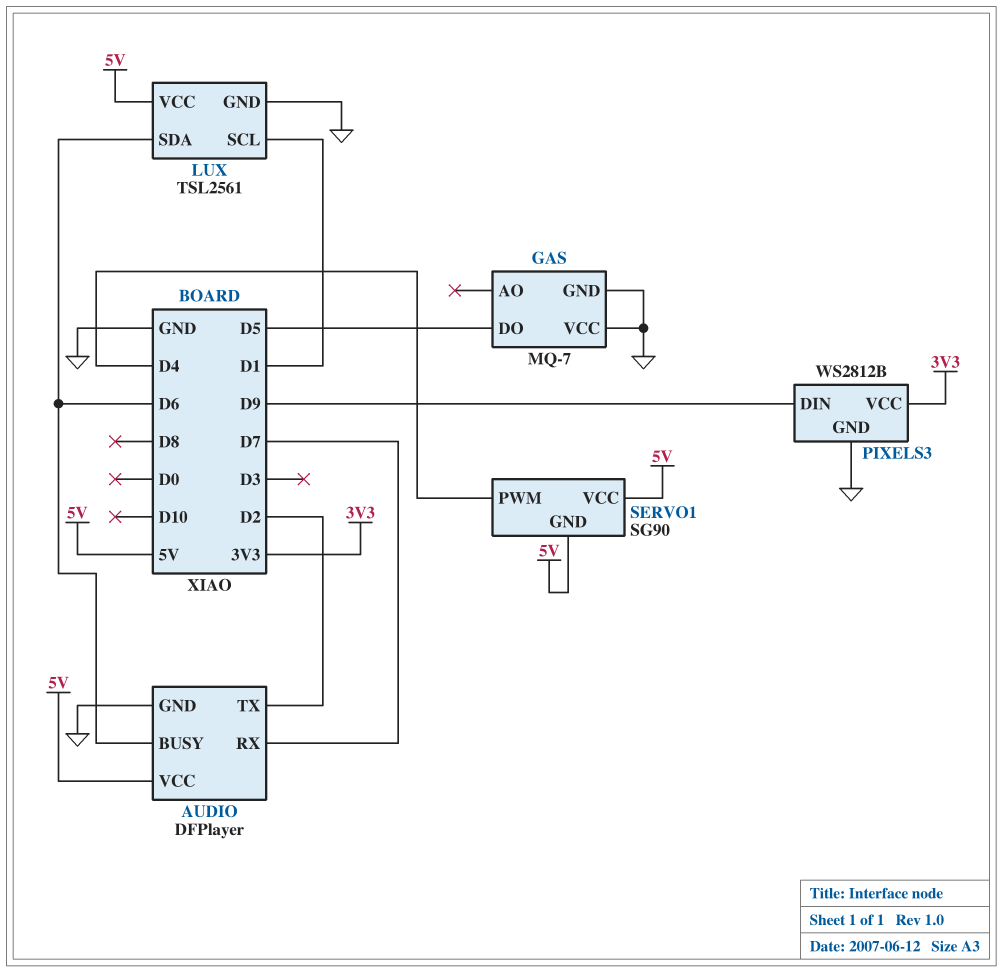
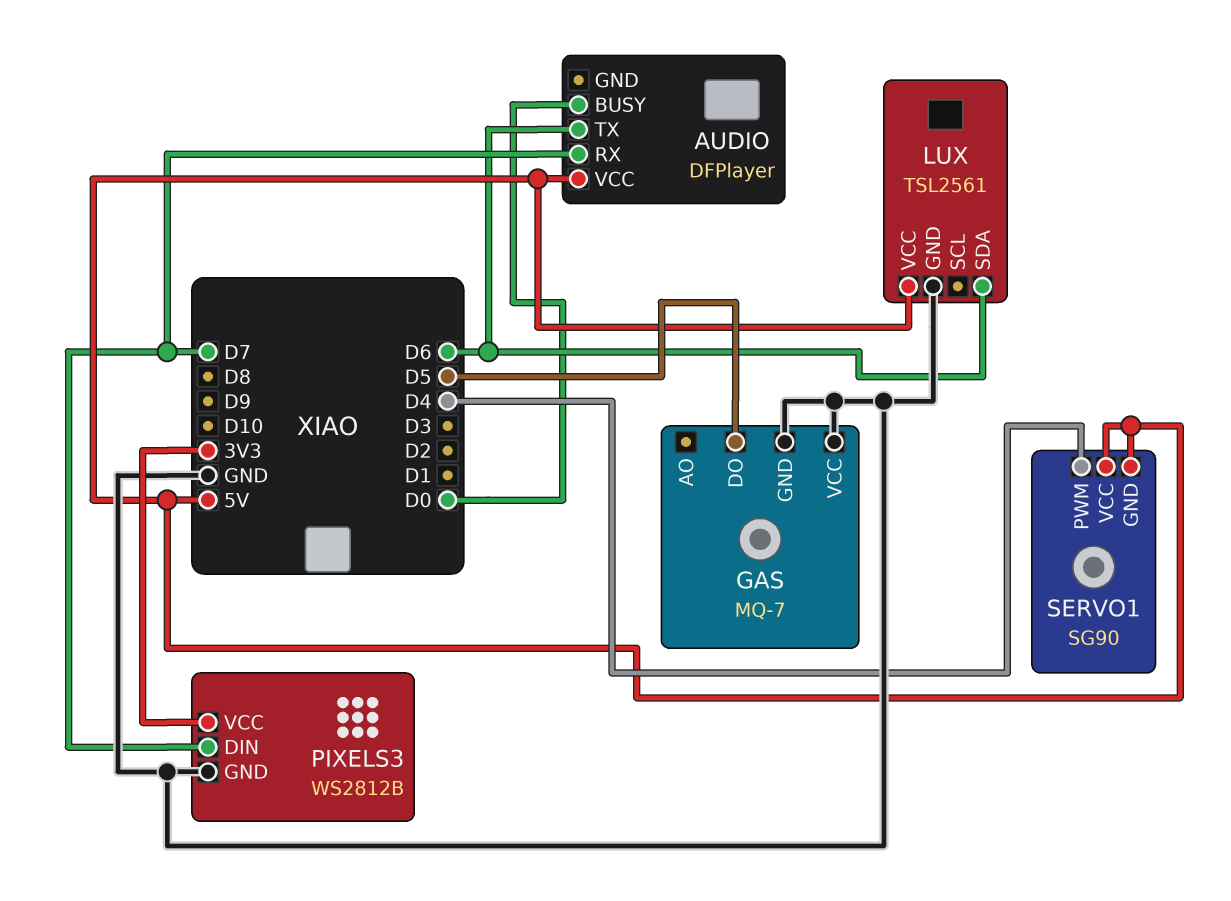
AUDIO pin BUSY: D6 -> D0
AUDIO pin GND: GND -> none
AUDIO pin TX: D2 -> D6
LUX pin SCL: D1 -> none
PIXELS3 pin DIN: D9 -> D7

